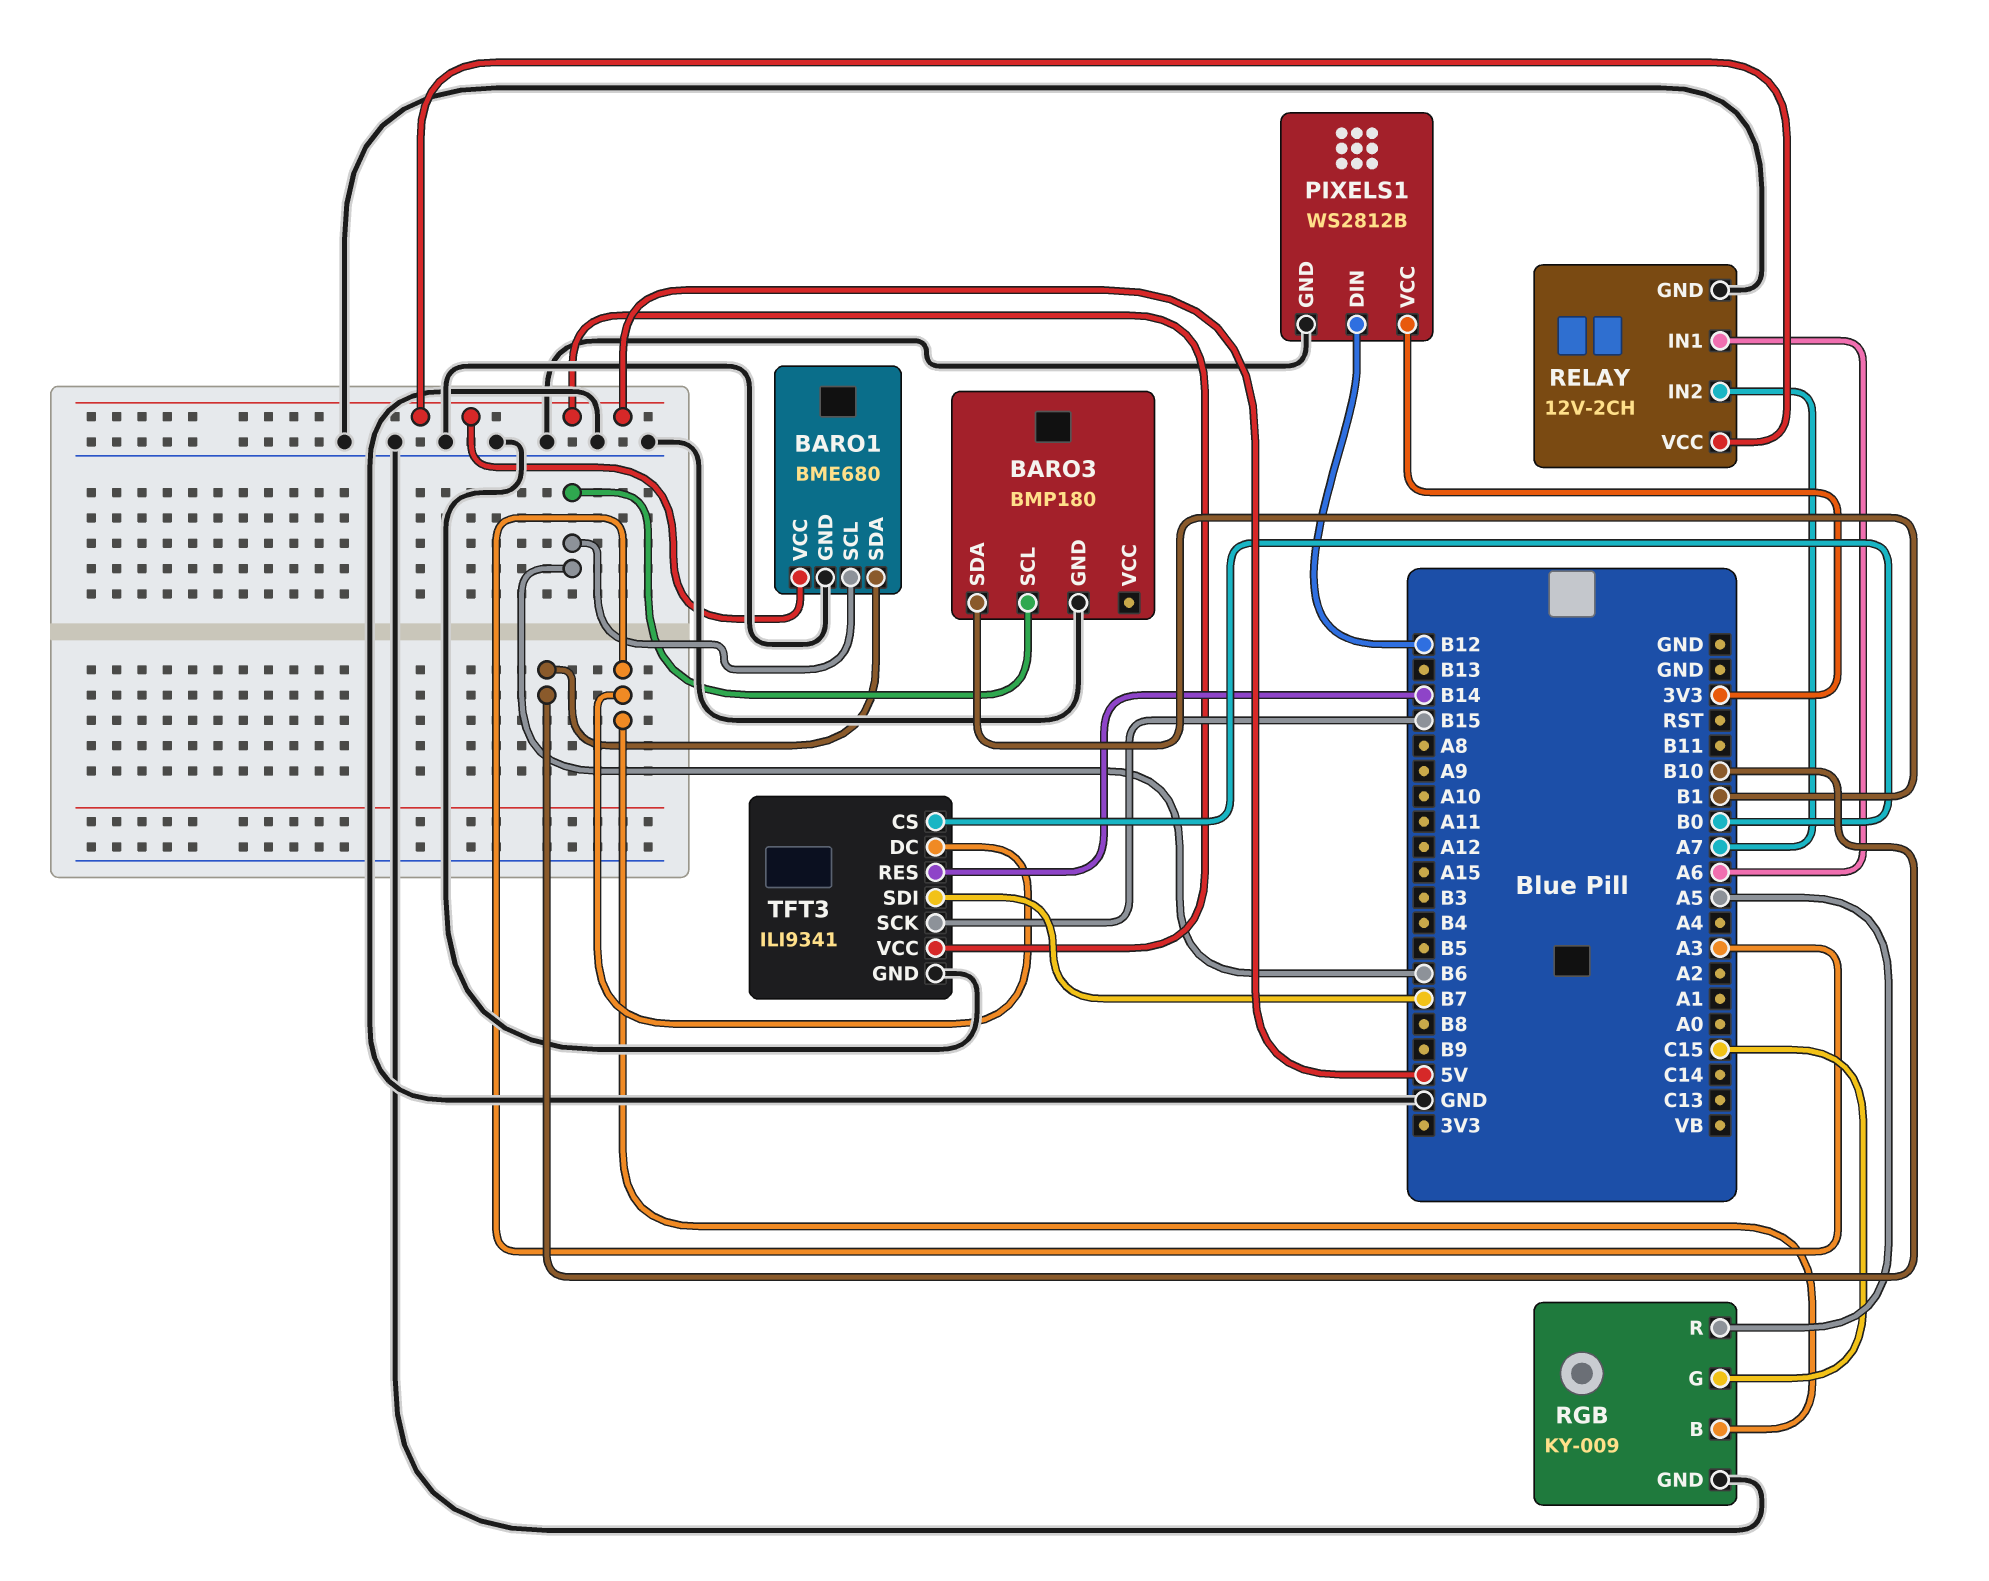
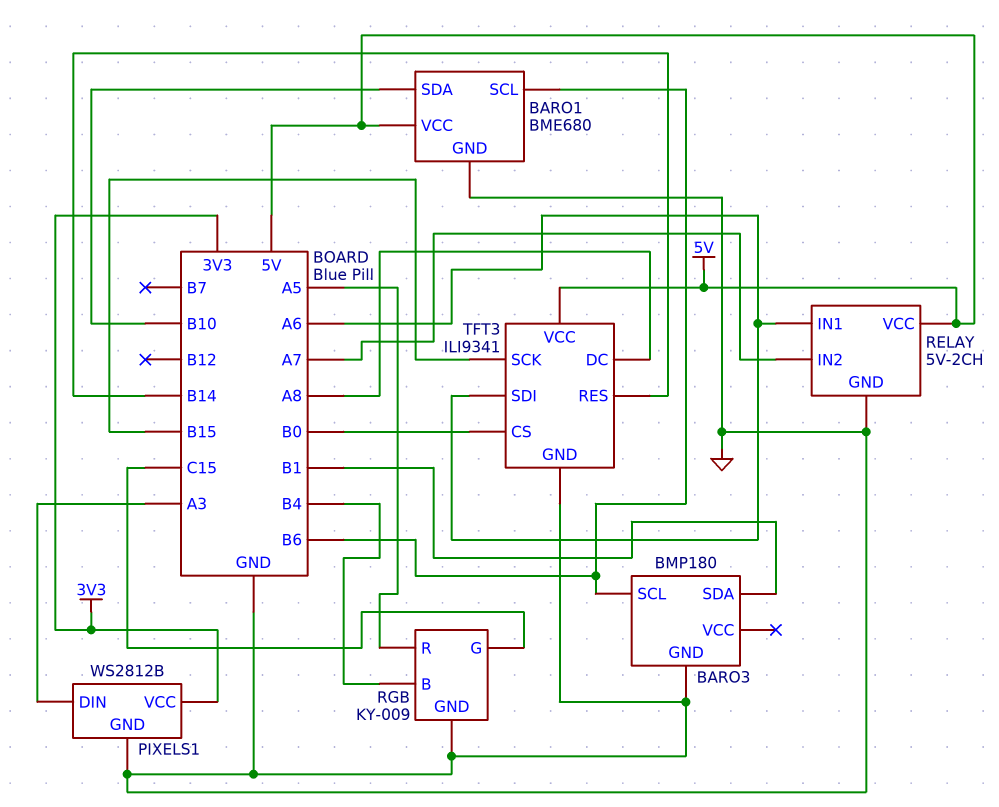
PIXELS1 pin DIN: B12 -> A3
RELAY: 12V-2CH -> 5V-2CH
RGB pin B: A3 -> B4
TFT3 pin DC: A3 -> A8
TFT3 pin SDI: B7 -> A6

